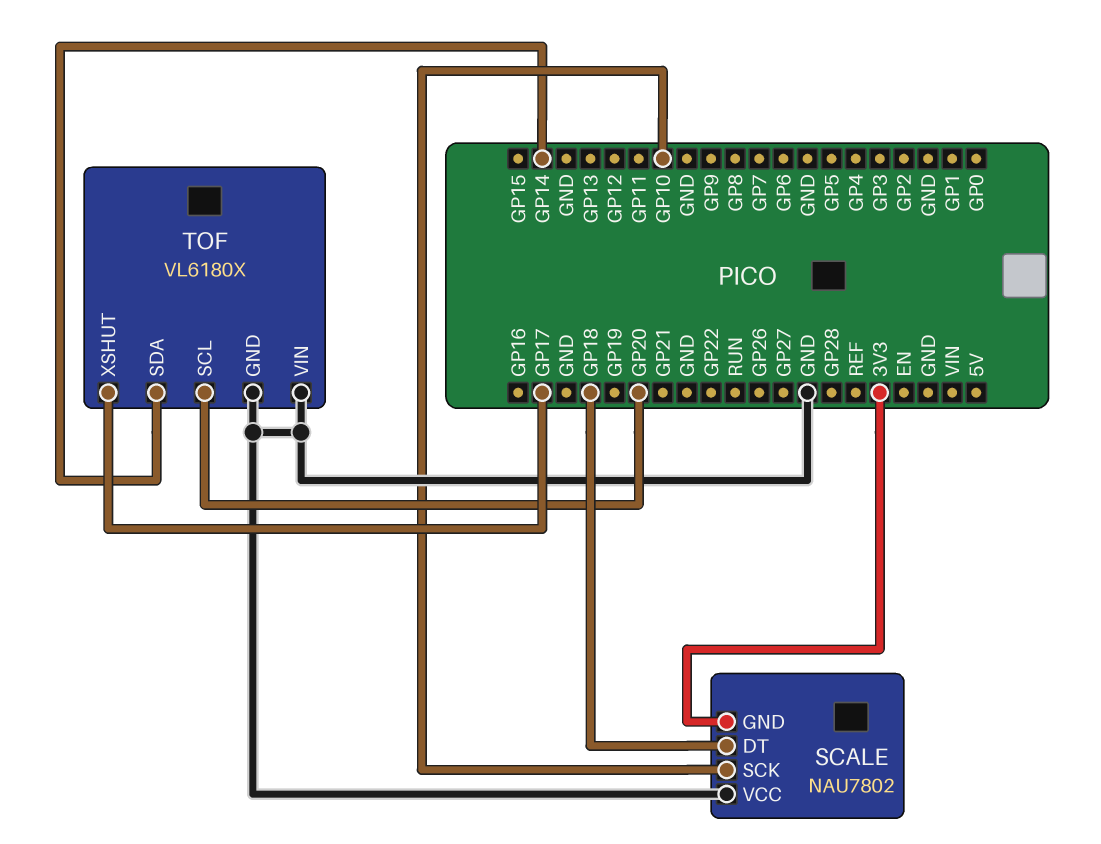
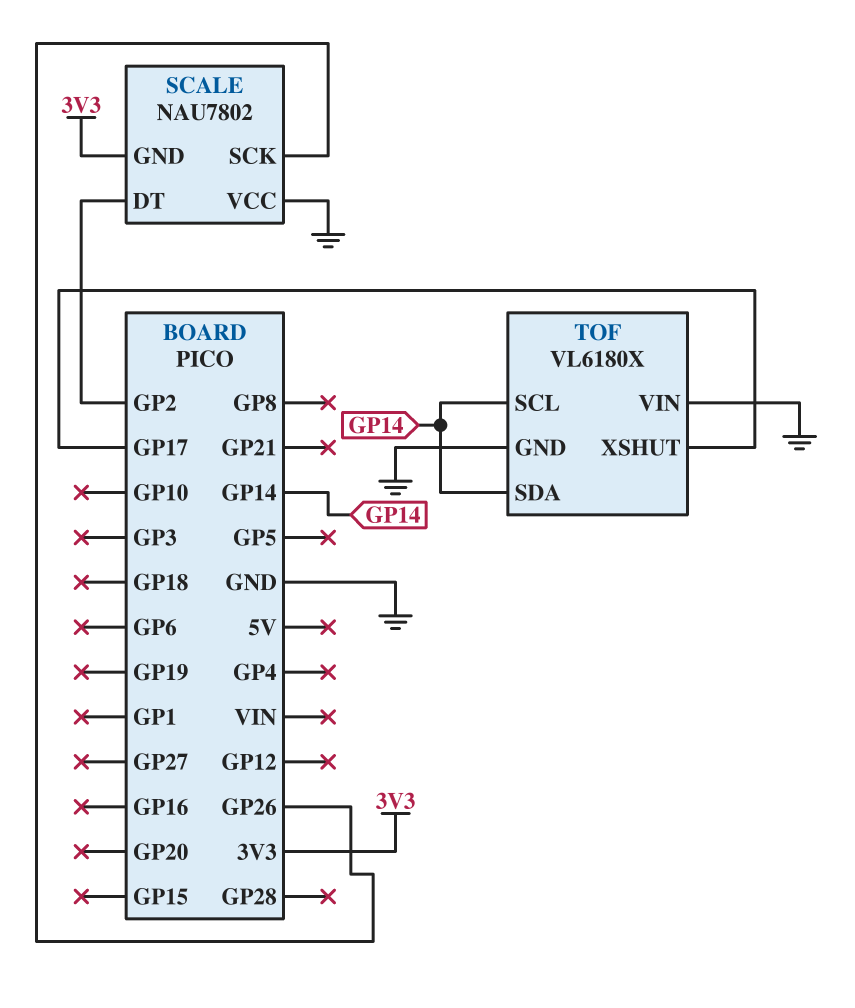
SCALE pin DT: GP18 -> GP2
SCALE pin SCK: GP10 -> GP26
TOF pin SCL: GP20 -> GP14

